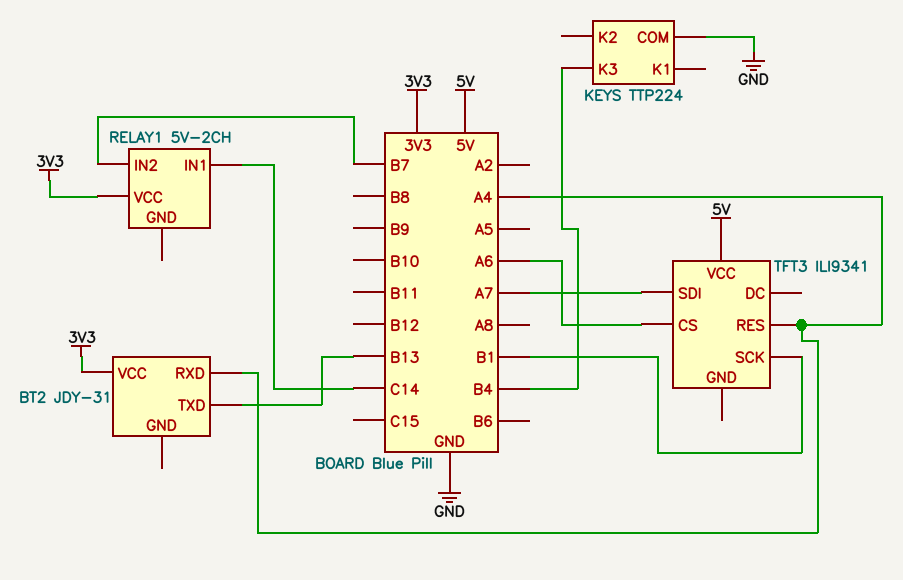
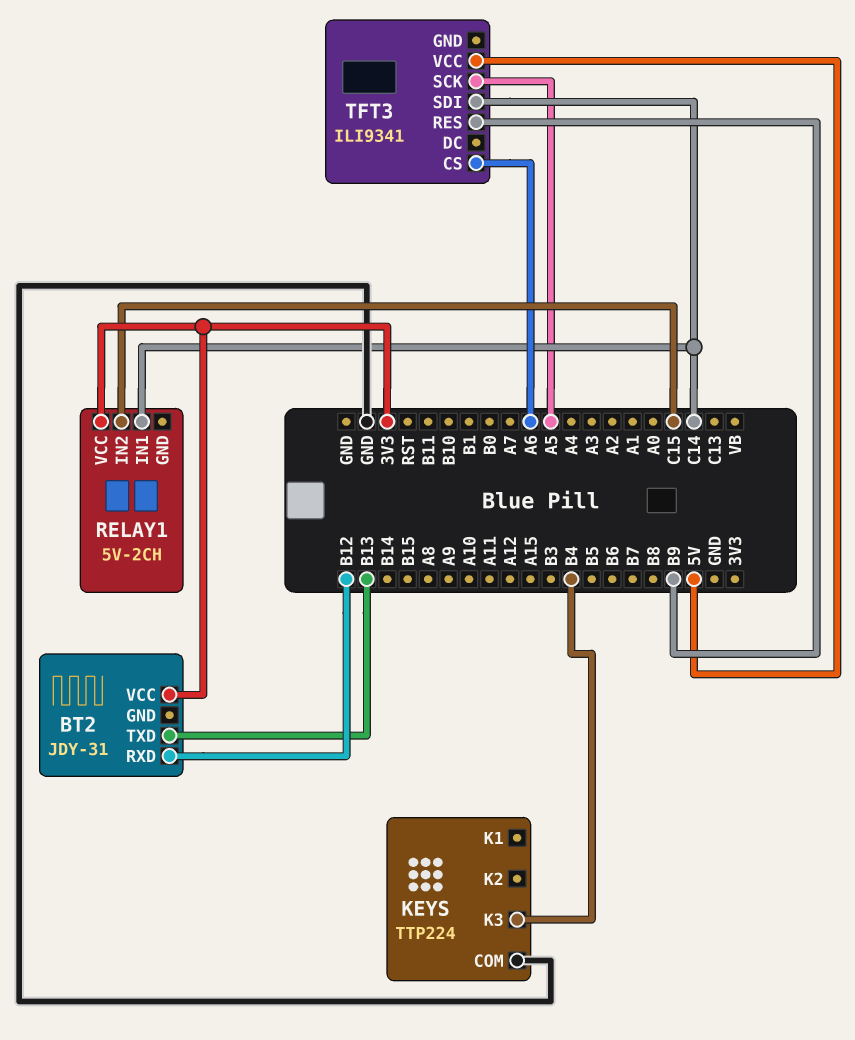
BT2 pin RXD: A4 -> B12
RELAY1 pin IN2: B7 -> C15
TFT3 pin RES: A4 -> B9
TFT3 pin SCK: B1 -> A5
TFT3 pin SDI: A7 -> C14

